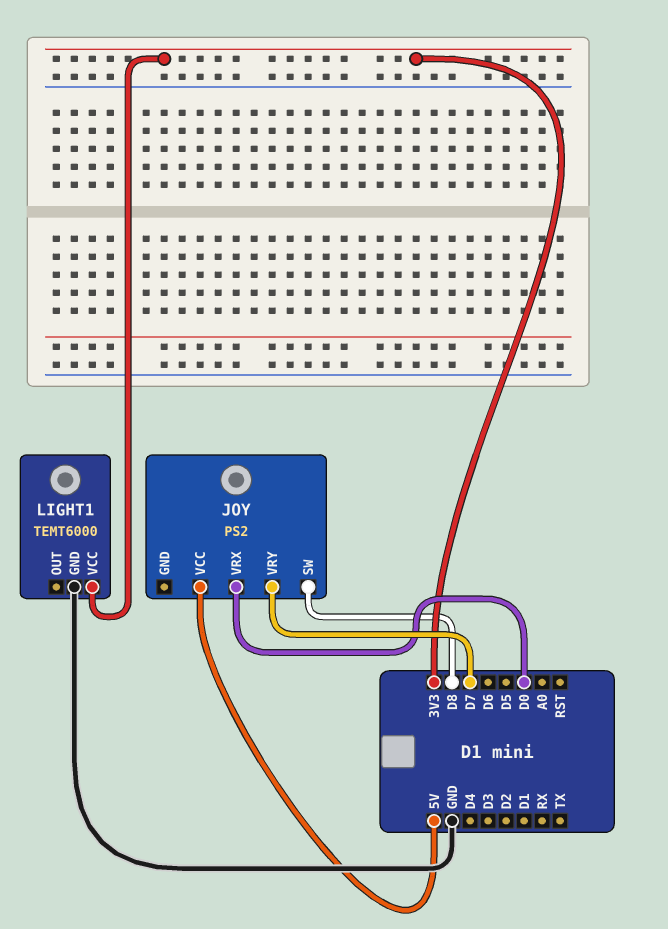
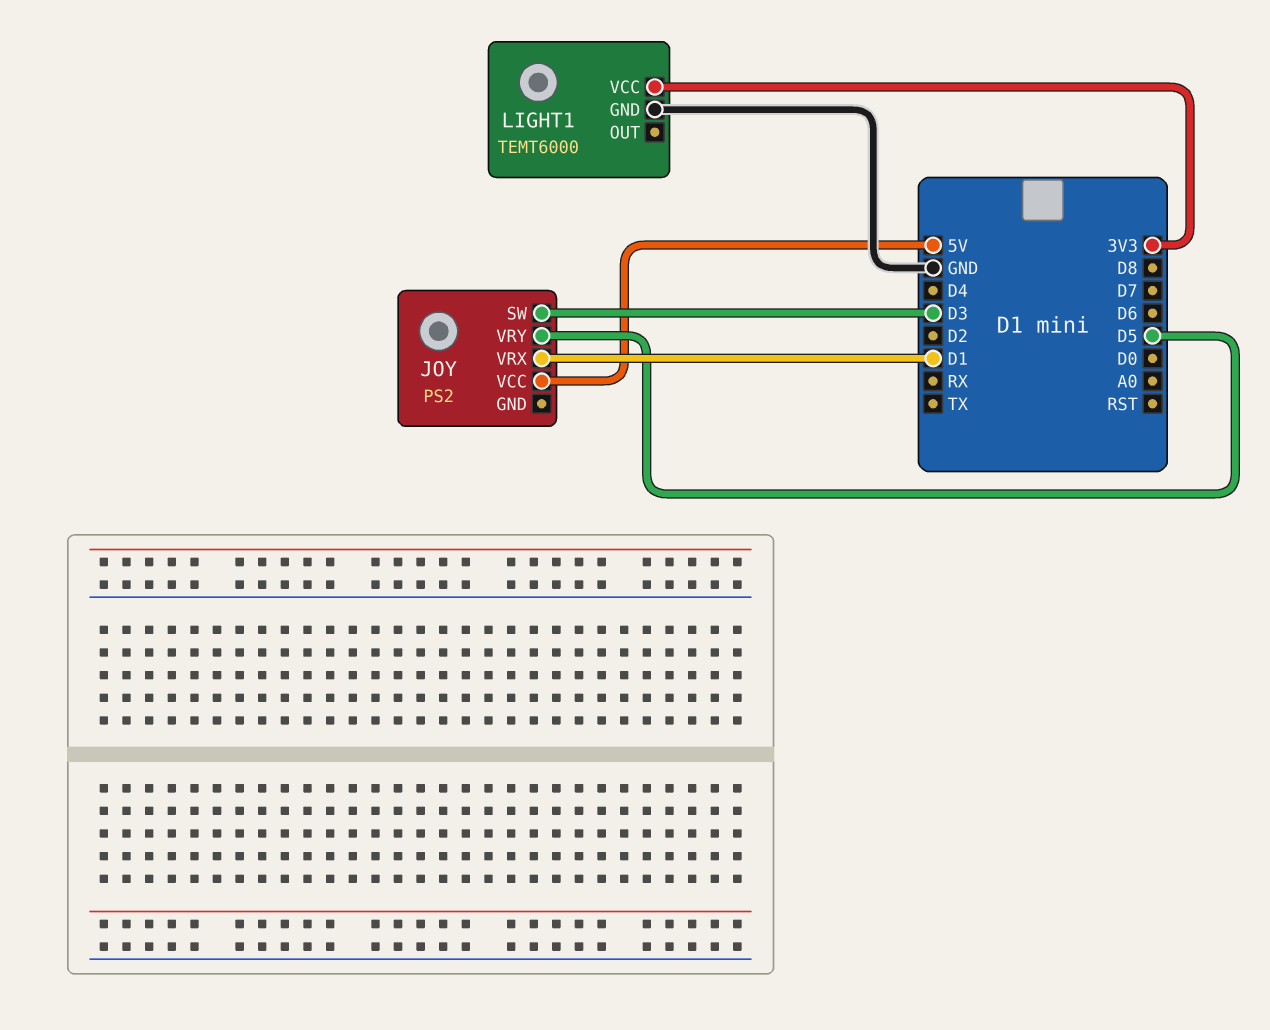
JOY pin SW: D8 -> D3
JOY pin VRX: D0 -> D1
JOY pin VRY: D7 -> D5

